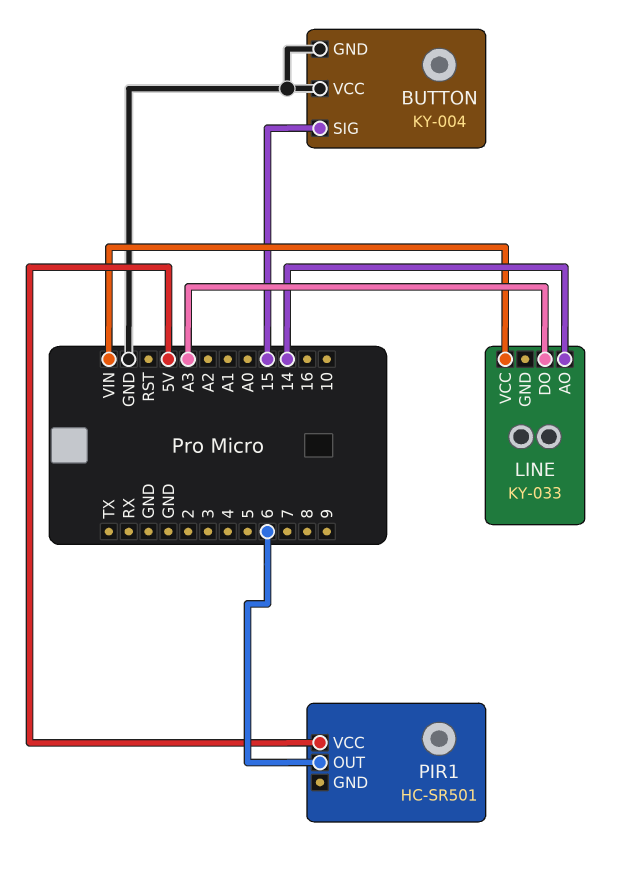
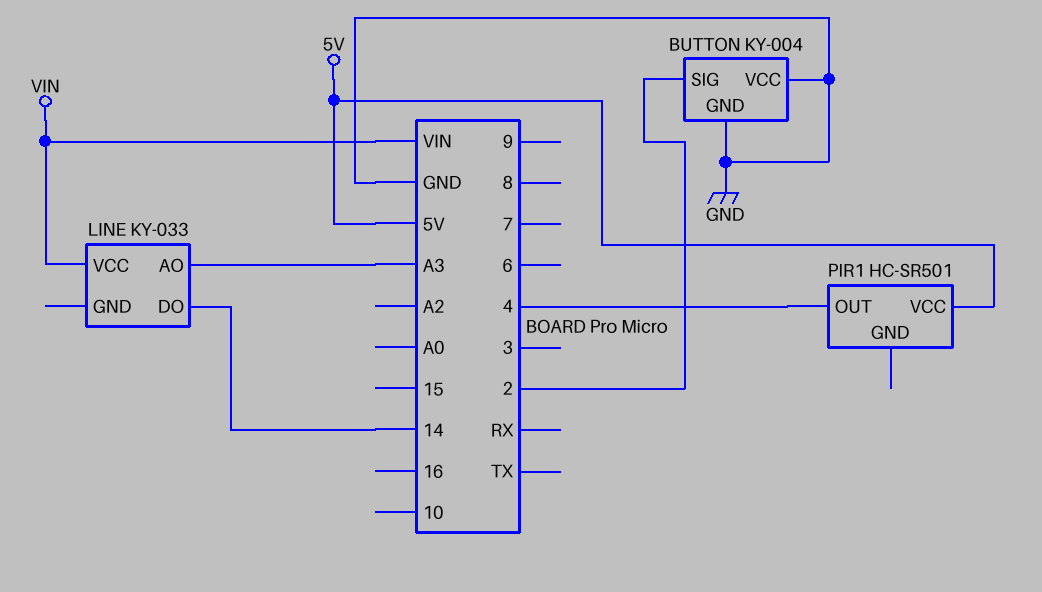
BUTTON pin SIG: 15 -> 2
LINE pin AO: 14 -> A3
LINE pin DO: A3 -> 14
PIR1 pin OUT: 6 -> 4

